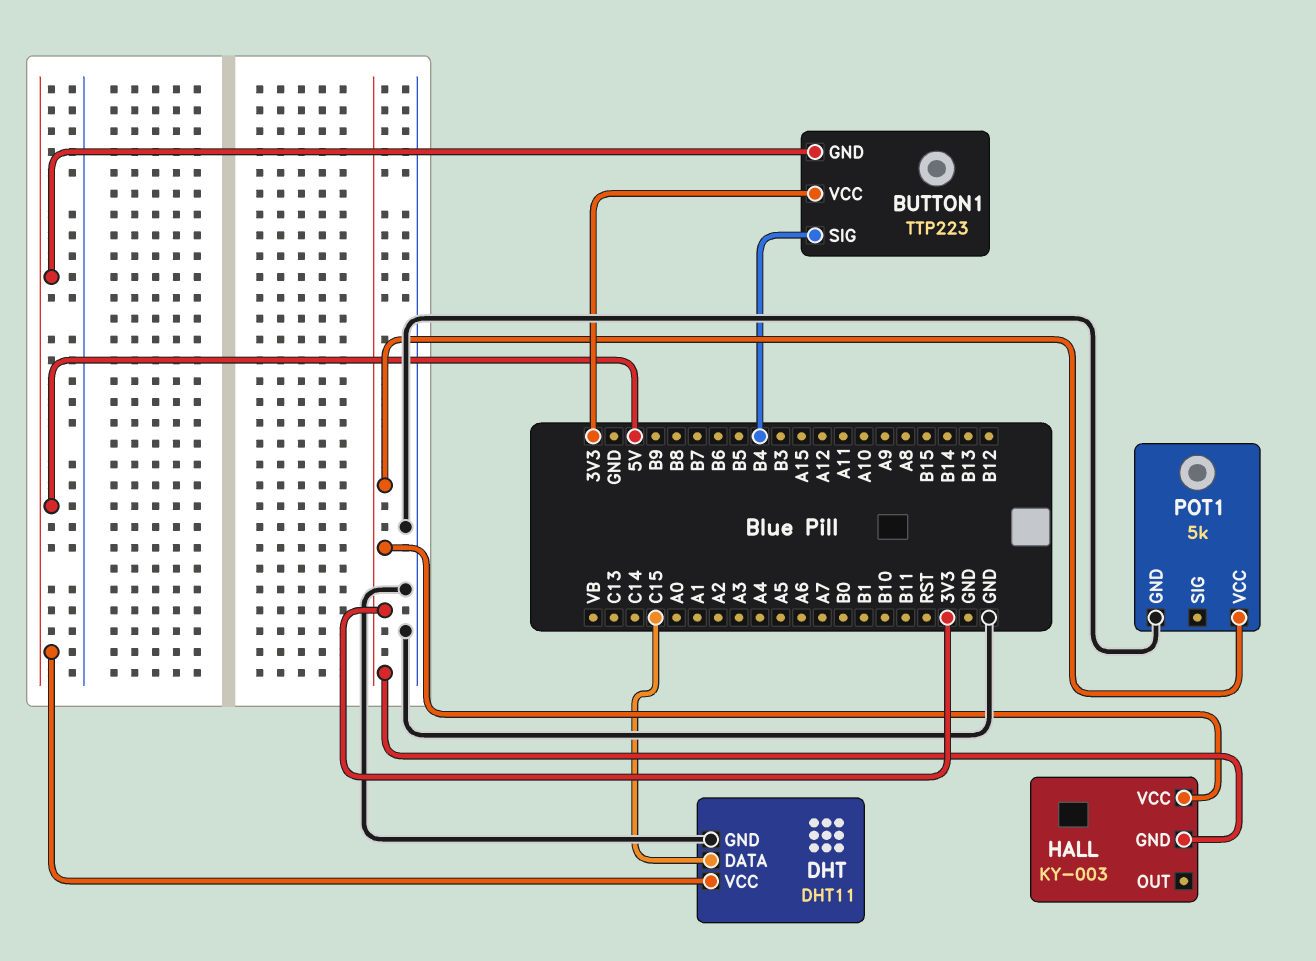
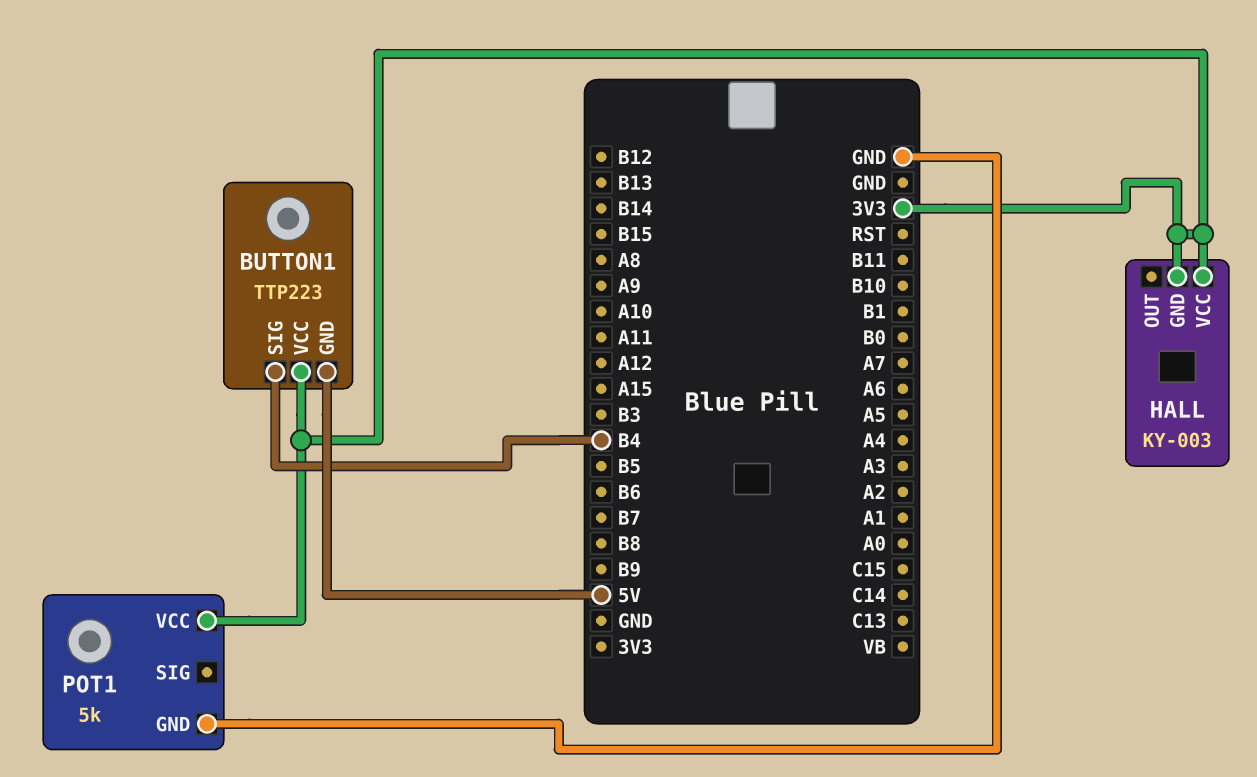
DHT: DHT11 -> none
DHT pin DATA: C15 -> none
DHT pin GND: GND -> none
DHT pin VCC: 5V -> none

